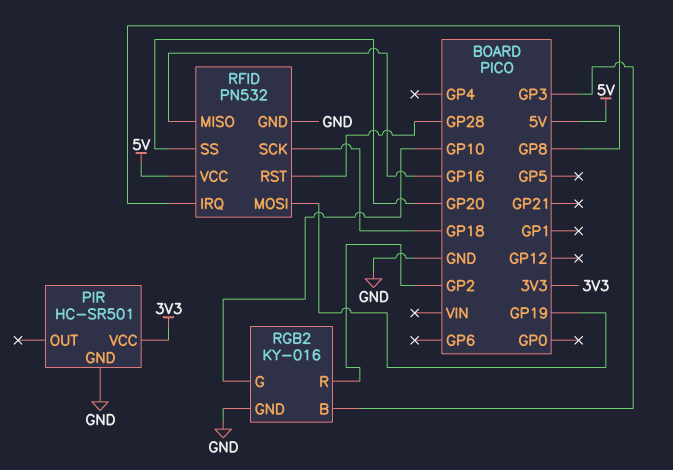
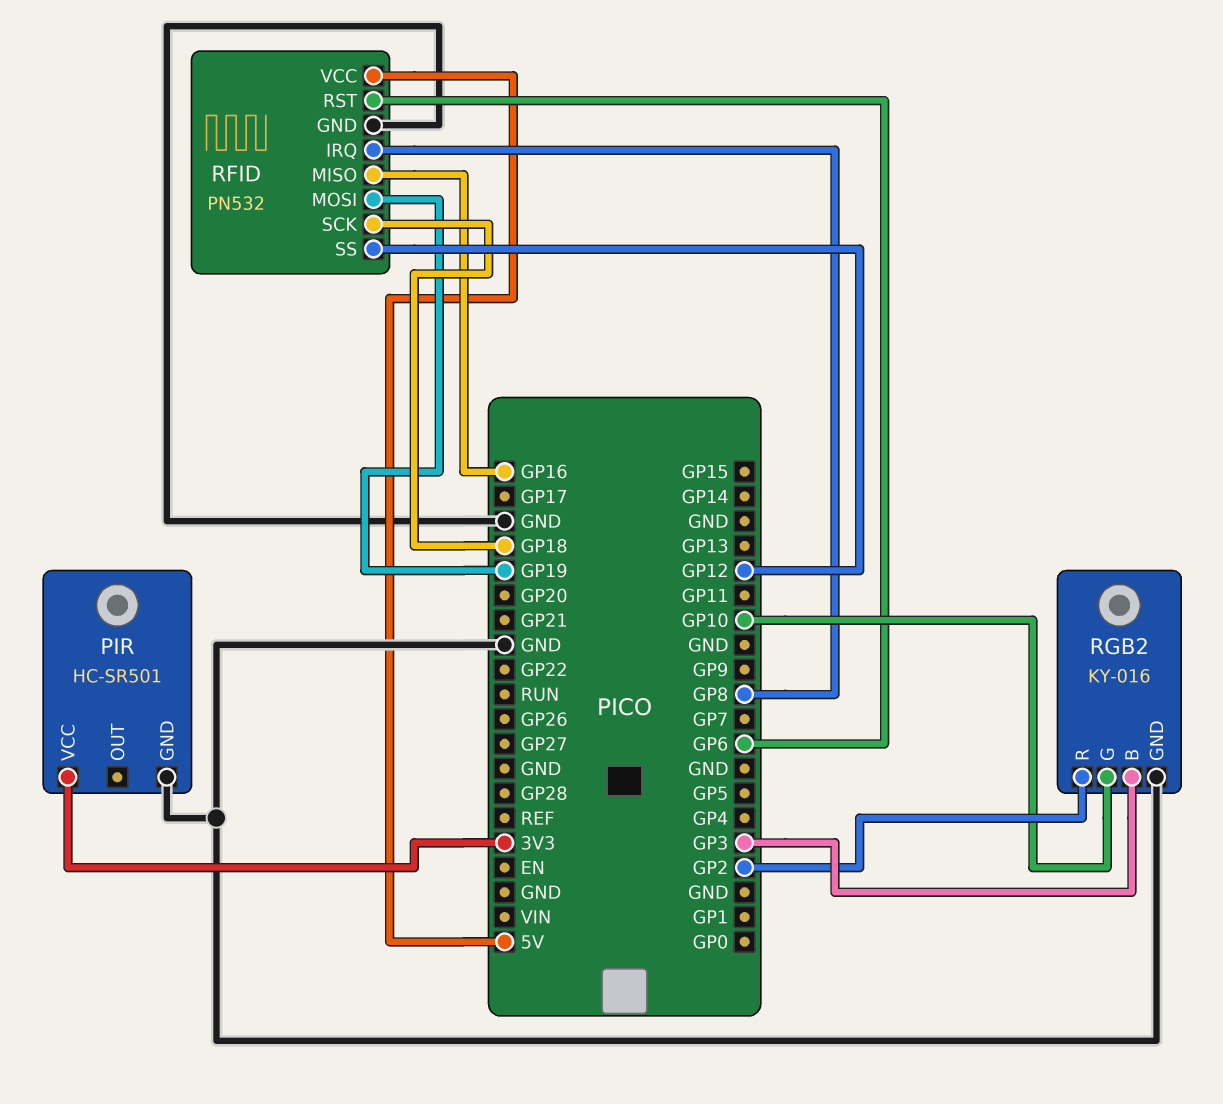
RFID pin RST: GP28 -> GP6
RFID pin SS: GP20 -> GP12

